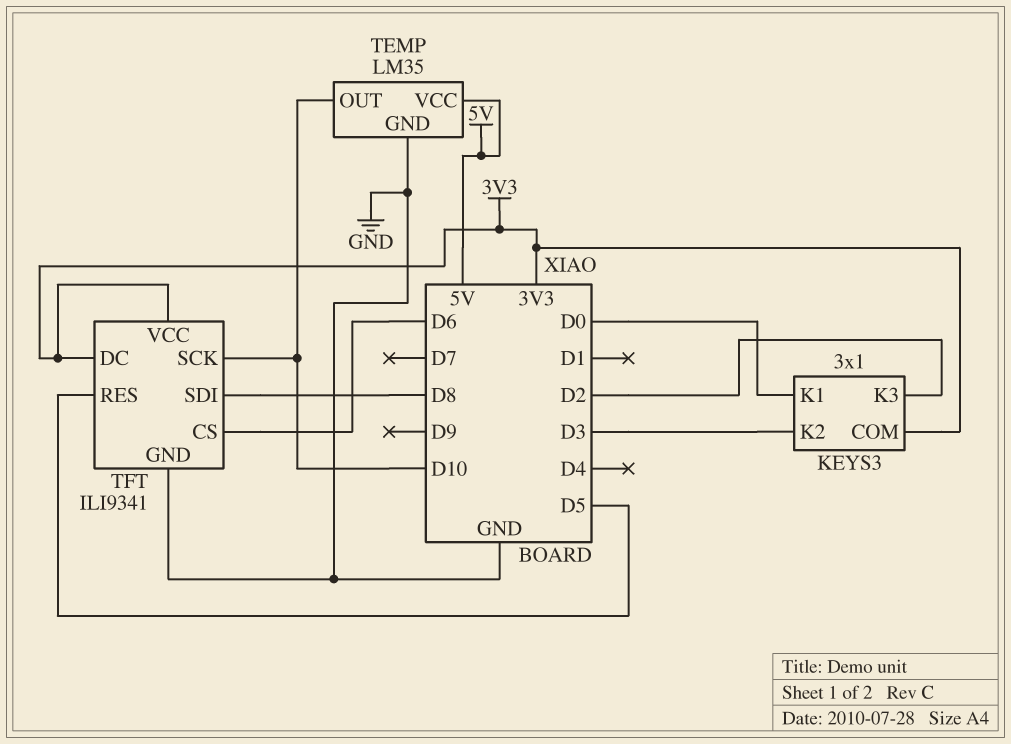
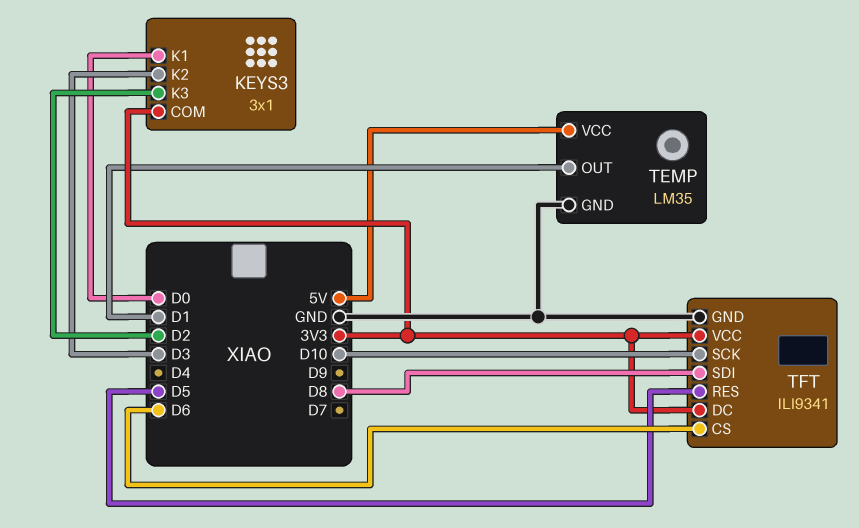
TEMP pin OUT: D10 -> D1

